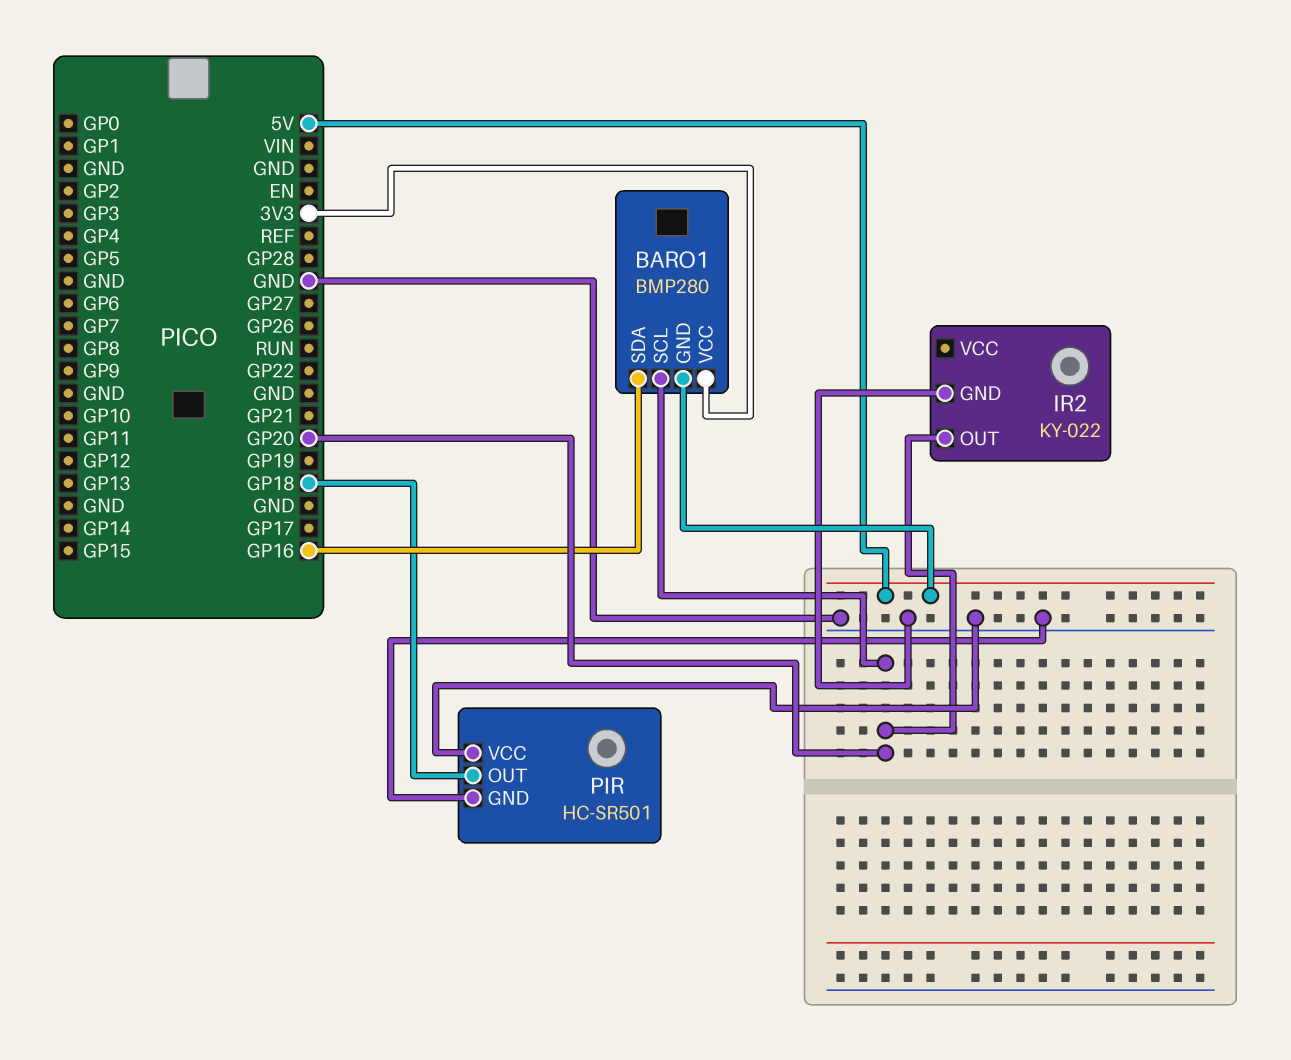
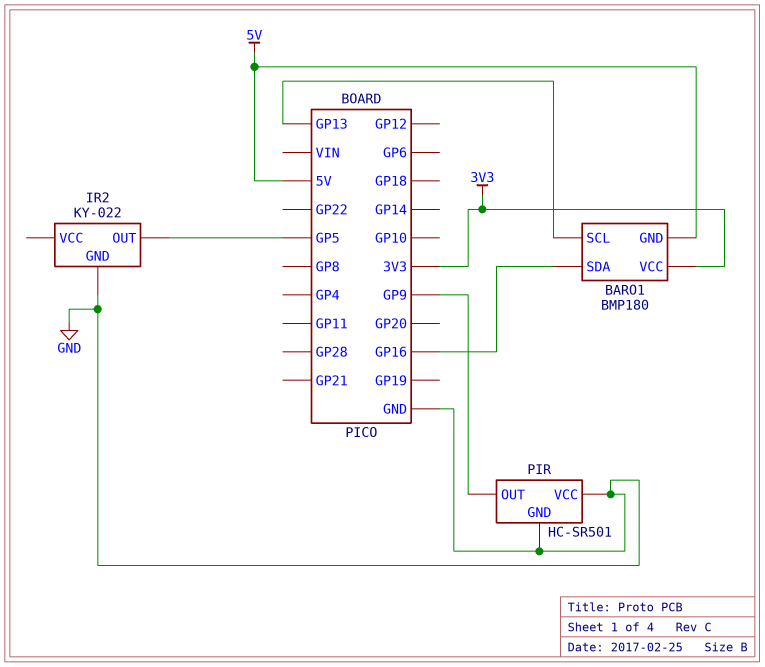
BARO1: BMP280 -> BMP180
BARO1 pin SCL: GP20 -> GP13
IR2 pin OUT: GP20 -> GP5
PIR pin OUT: GP18 -> GP9

